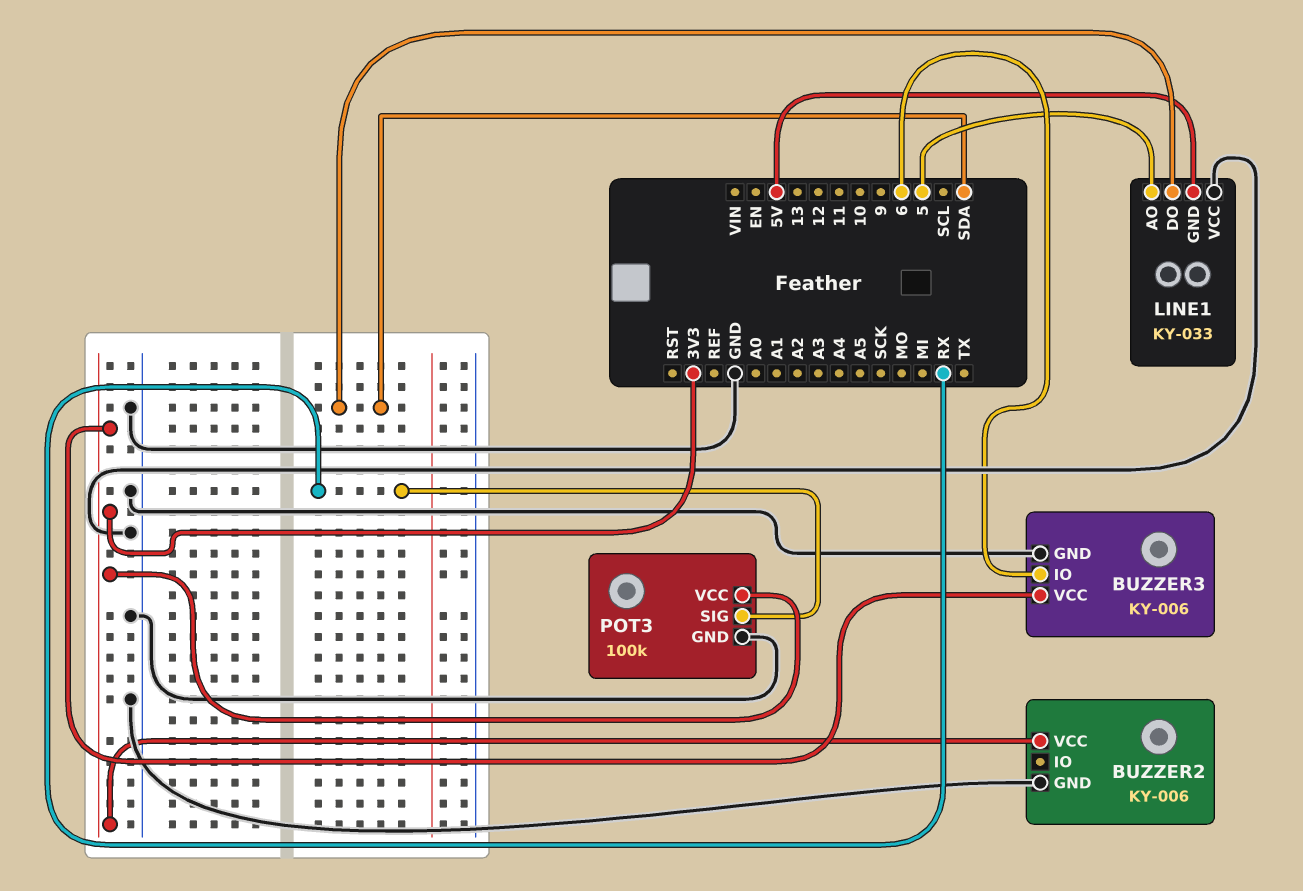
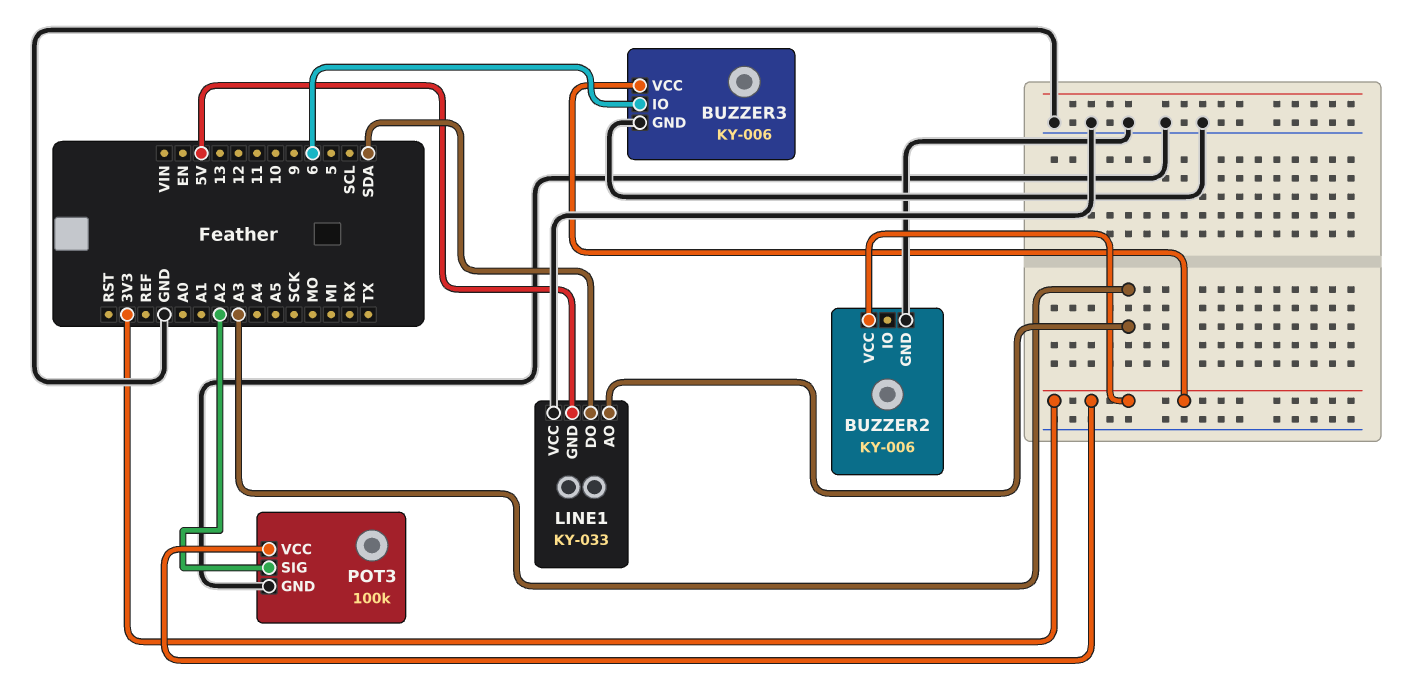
LINE1 pin AO: 5 -> A3
POT3 pin SIG: RX -> A2

